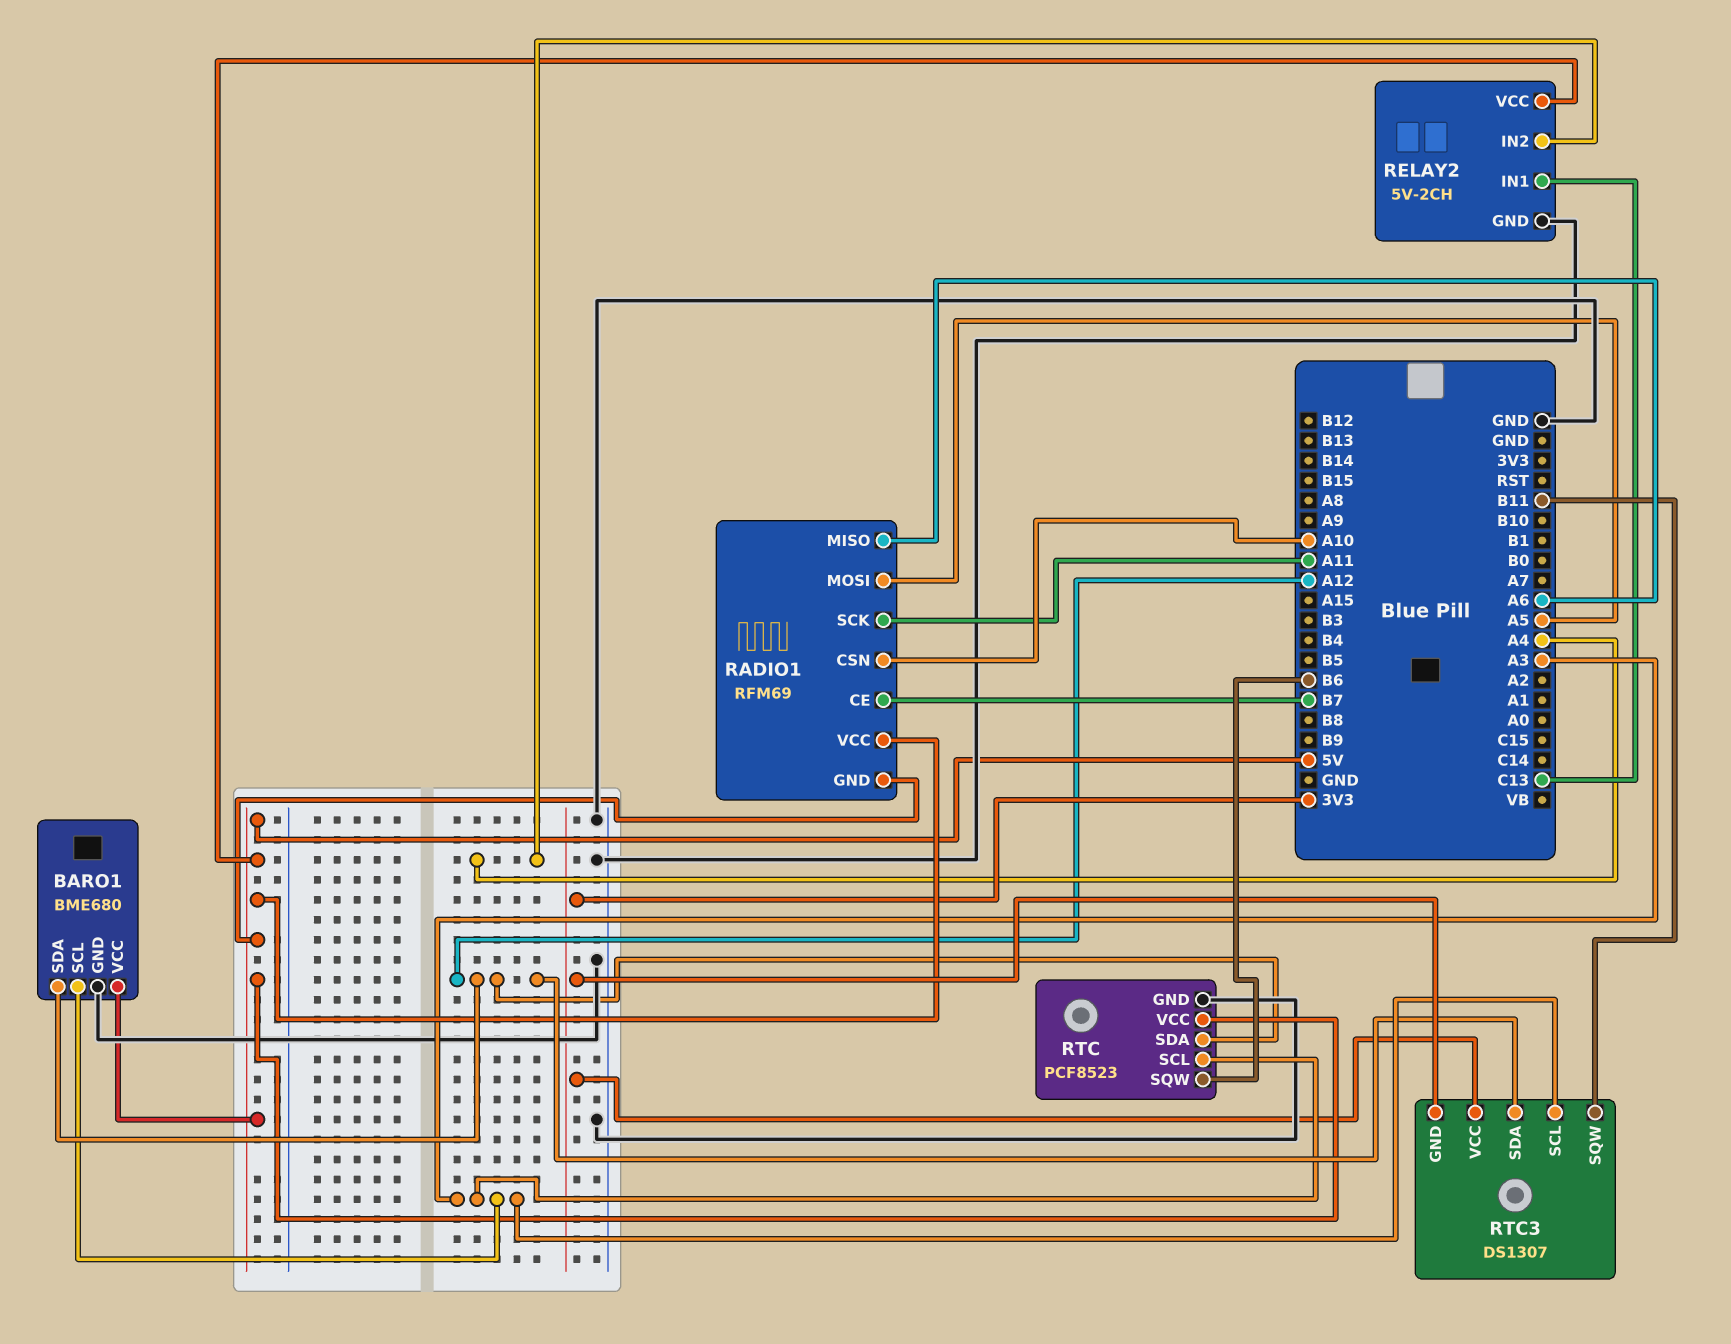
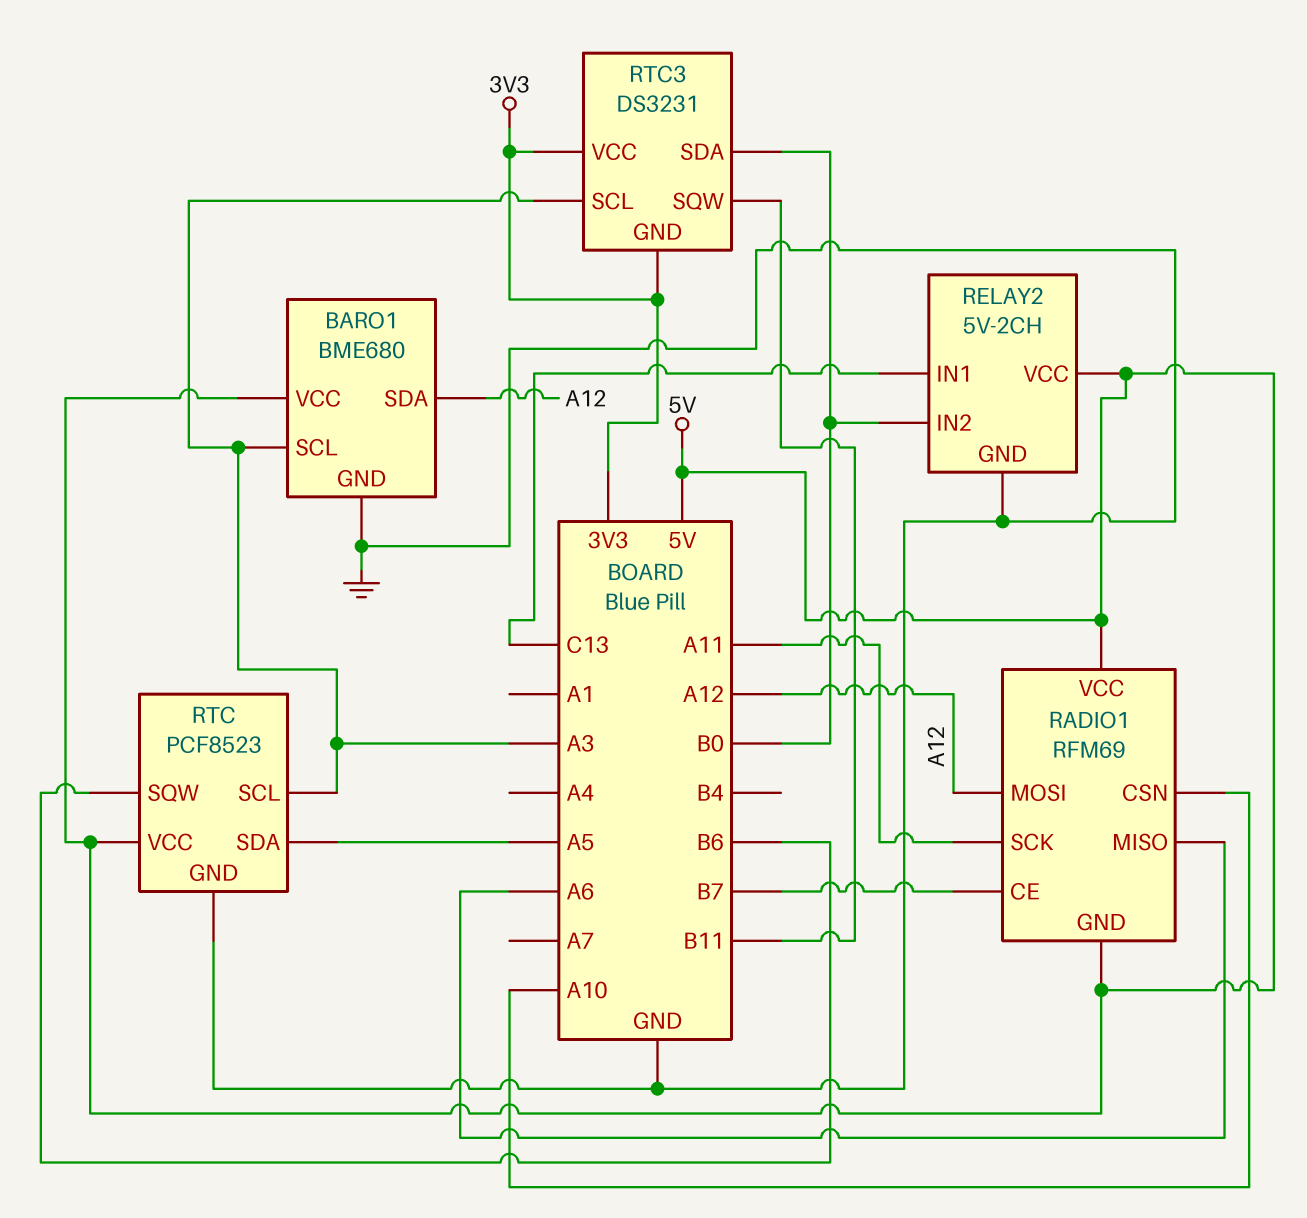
RADIO1 pin MOSI: A5 -> A12
RELAY2 pin IN2: A4 -> B0
RTC pin SDA: A12 -> A5
RTC3: DS1307 -> DS3231
RTC3 pin SDA: A12 -> B0

